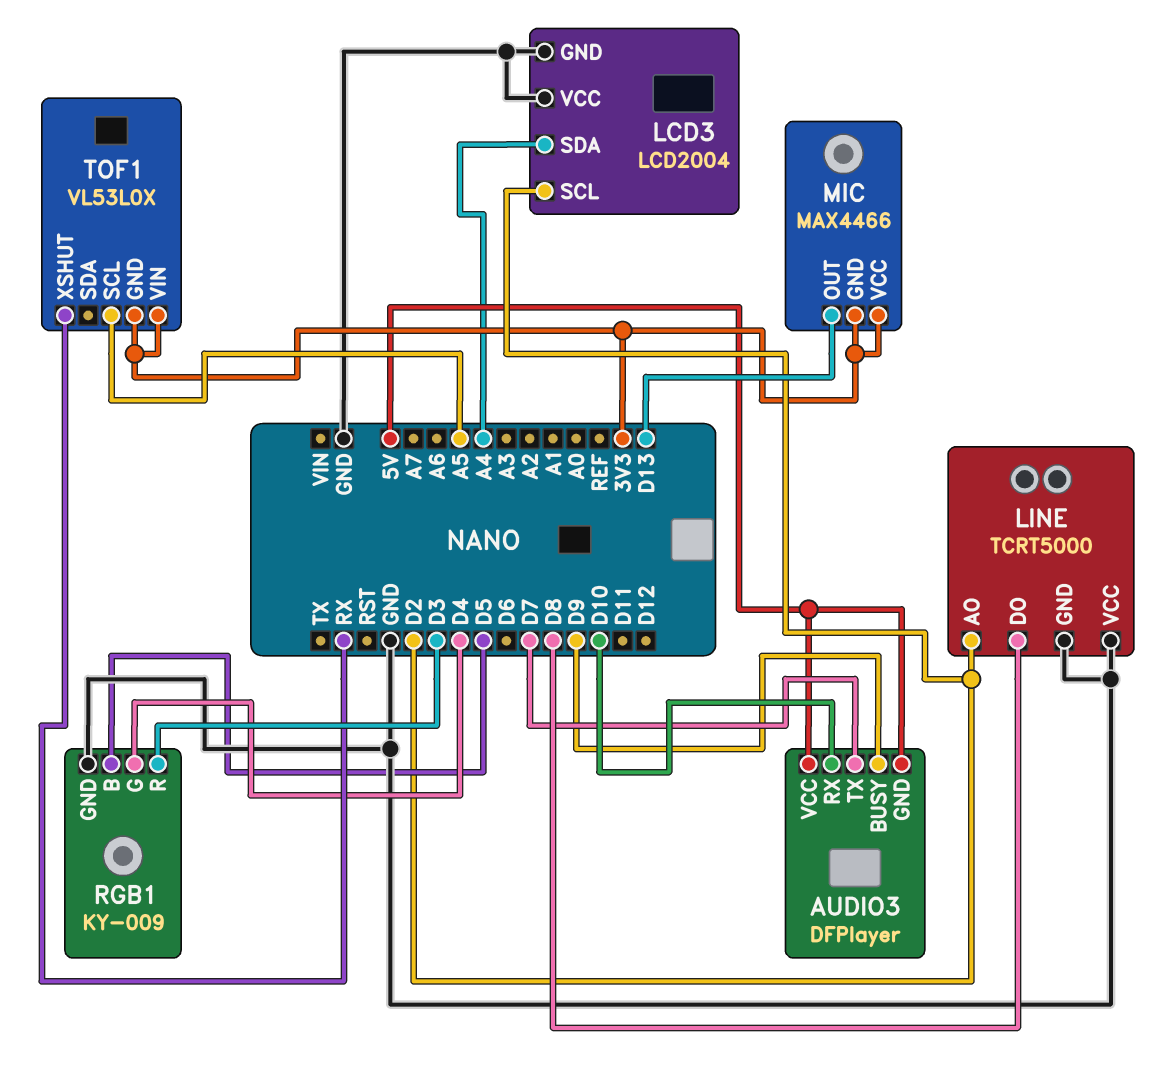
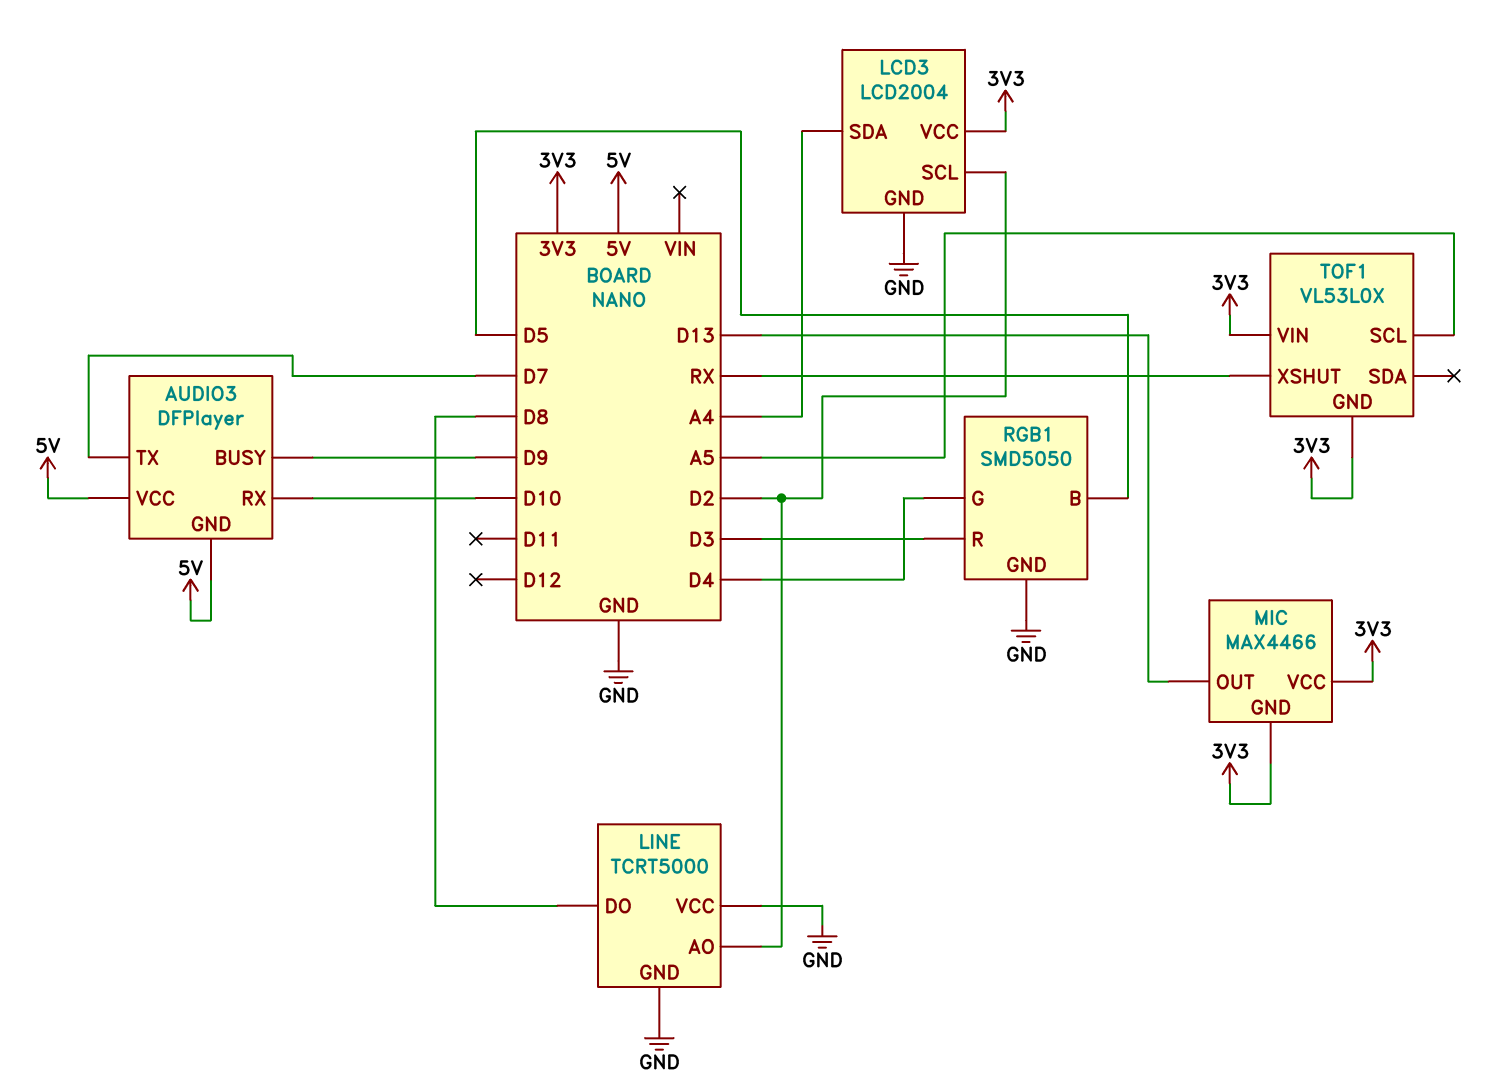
LCD3 pin VCC: GND -> 3V3
RGB1: KY-009 -> SMD5050

